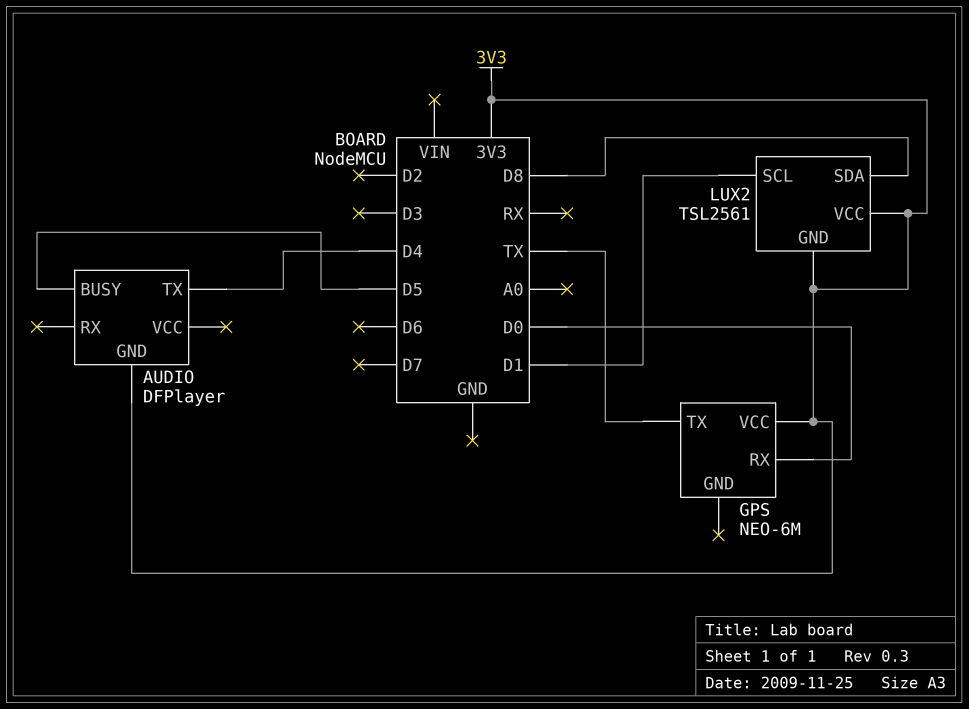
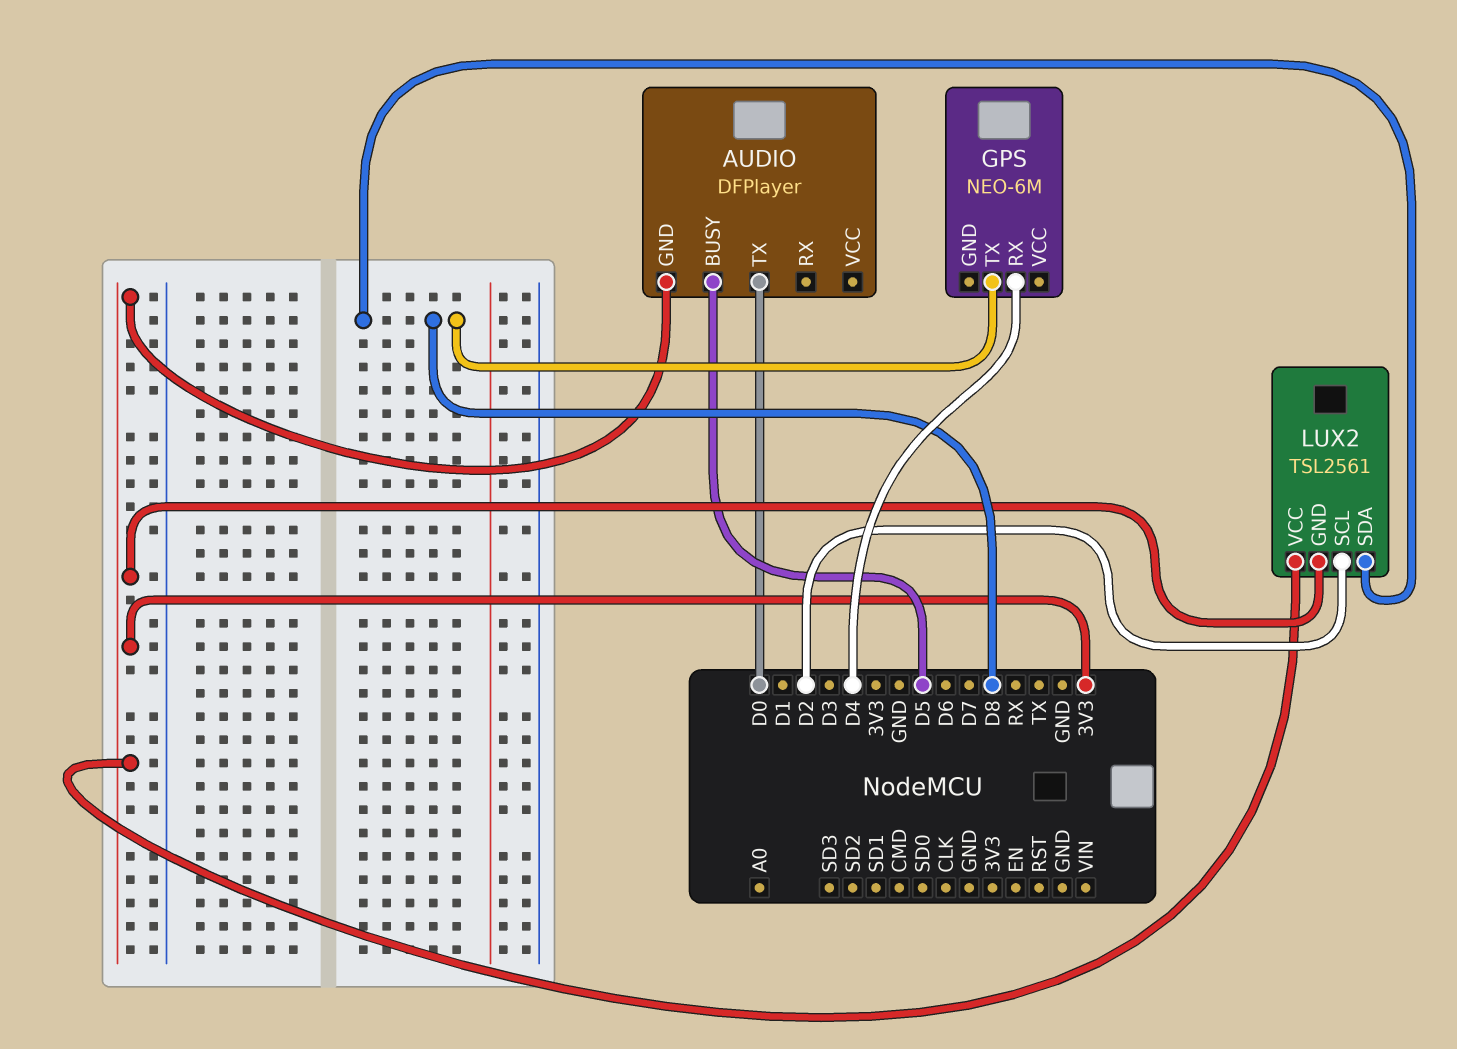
AUDIO pin TX: D4 -> D0
GPS pin RX: D0 -> D4
GPS pin TX: TX -> D8
GPS pin VCC: 3V3 -> none
LUX2 pin SCL: D1 -> D2

